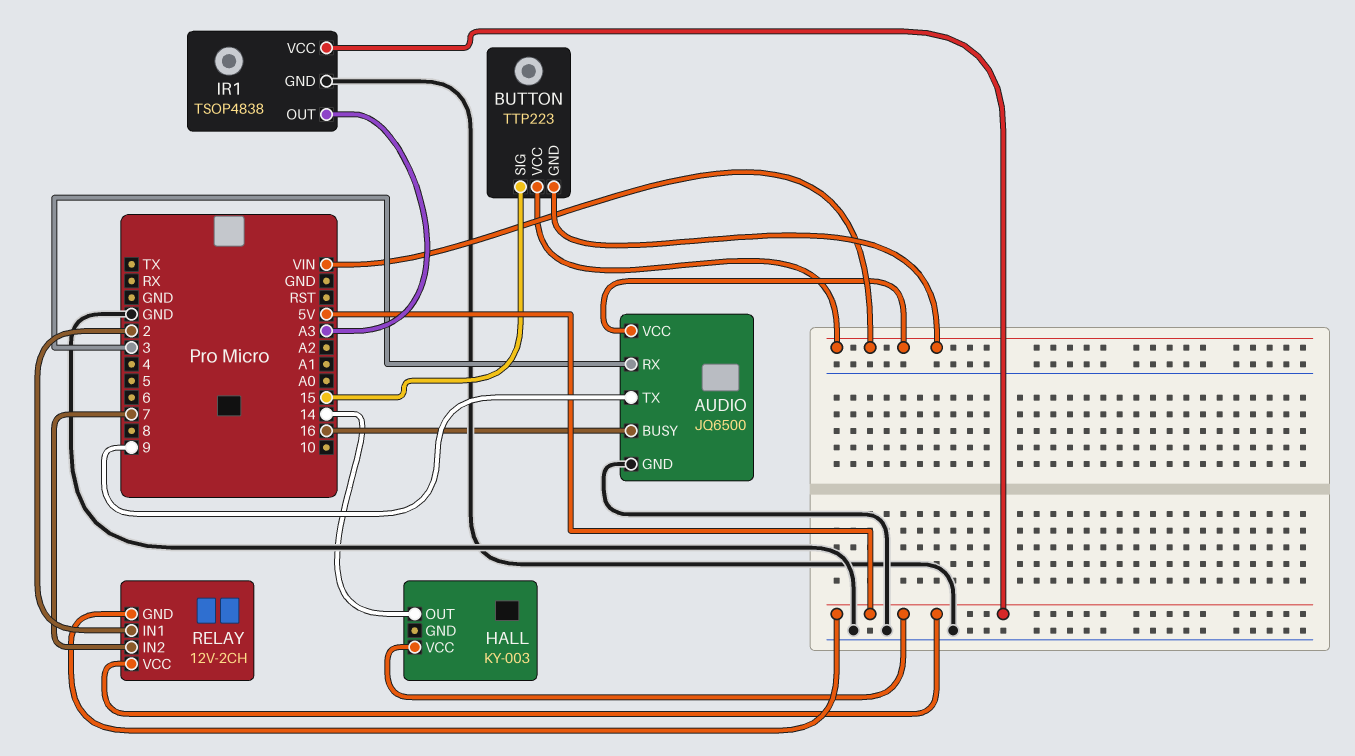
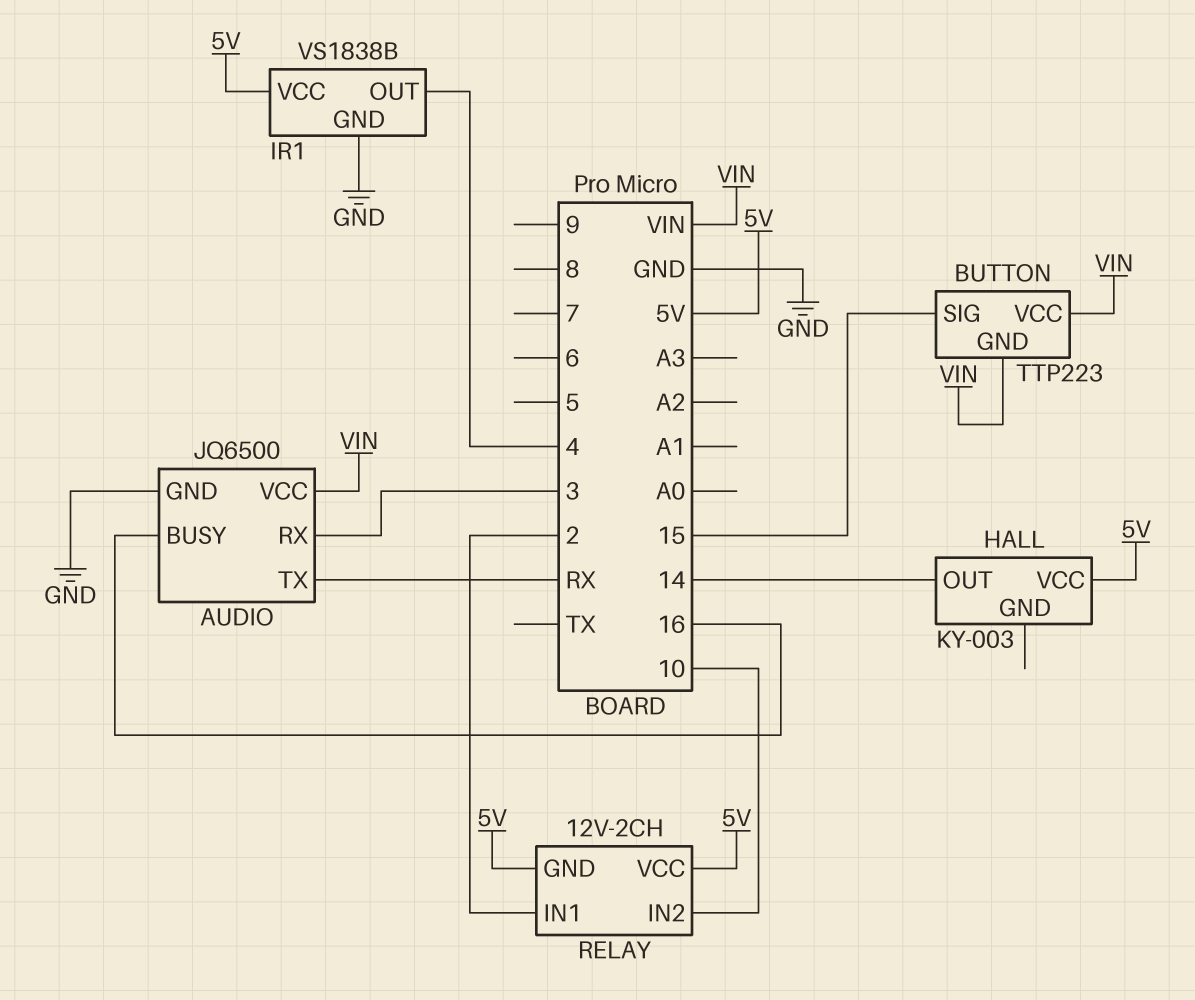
AUDIO pin TX: 9 -> RX
IR1: TSOP4838 -> VS1838B
IR1 pin OUT: A3 -> 4
RELAY pin IN2: 7 -> 10

